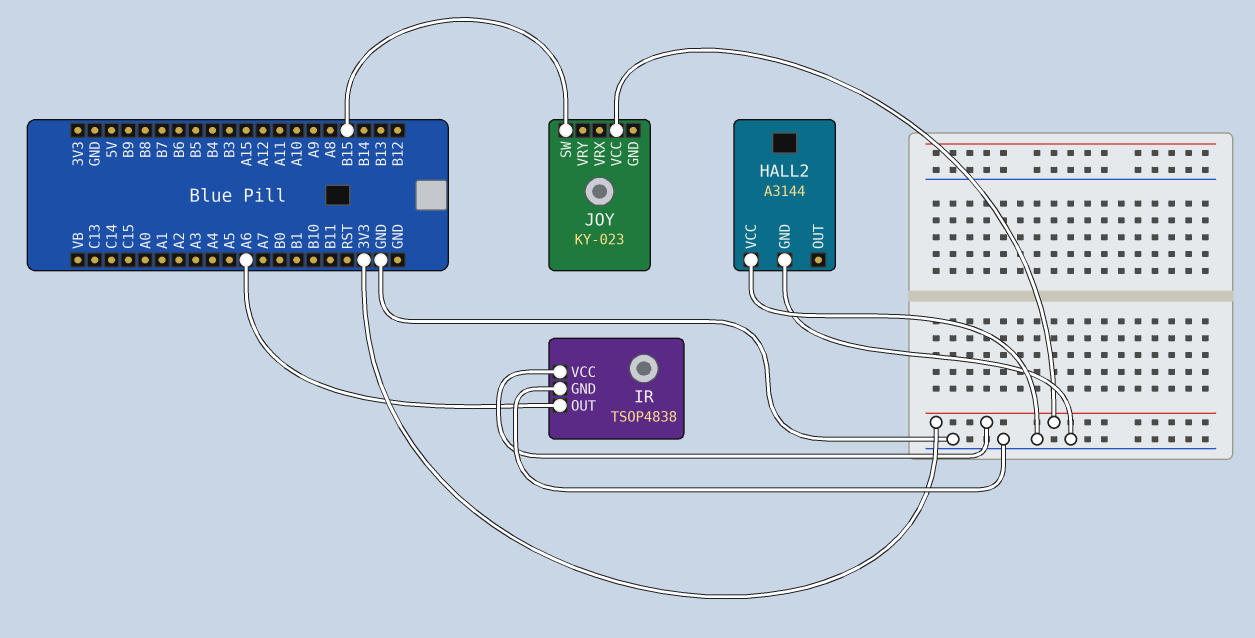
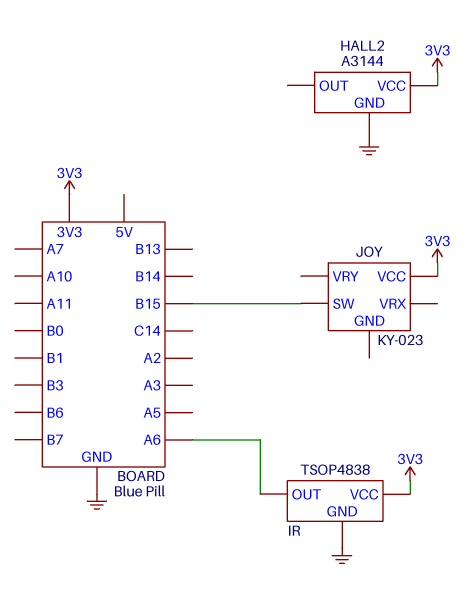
HALL2 pin VCC: GND -> 3V3

